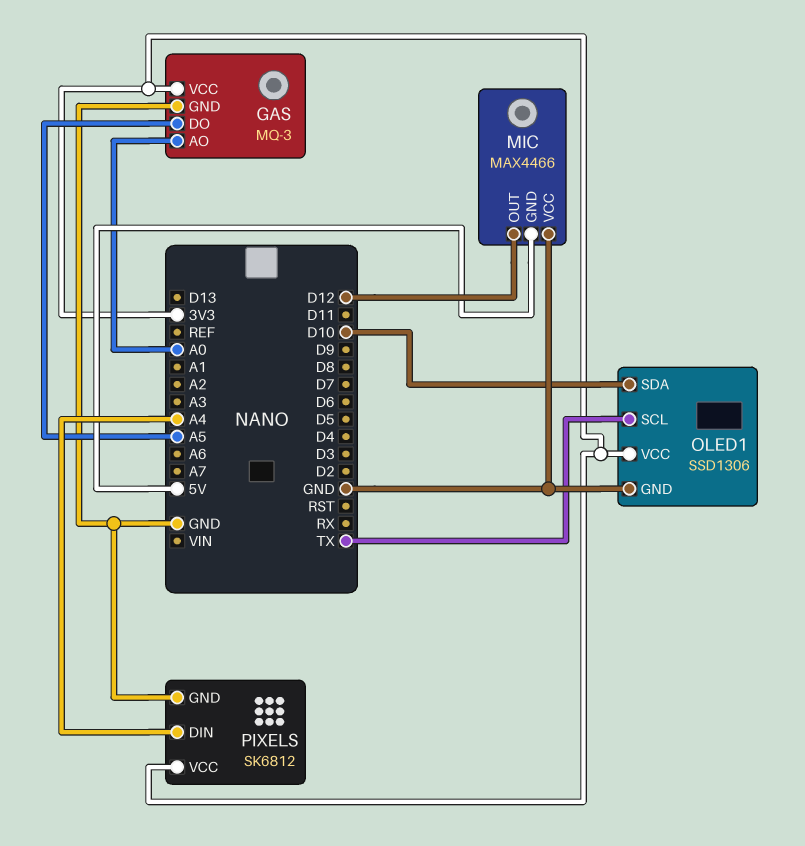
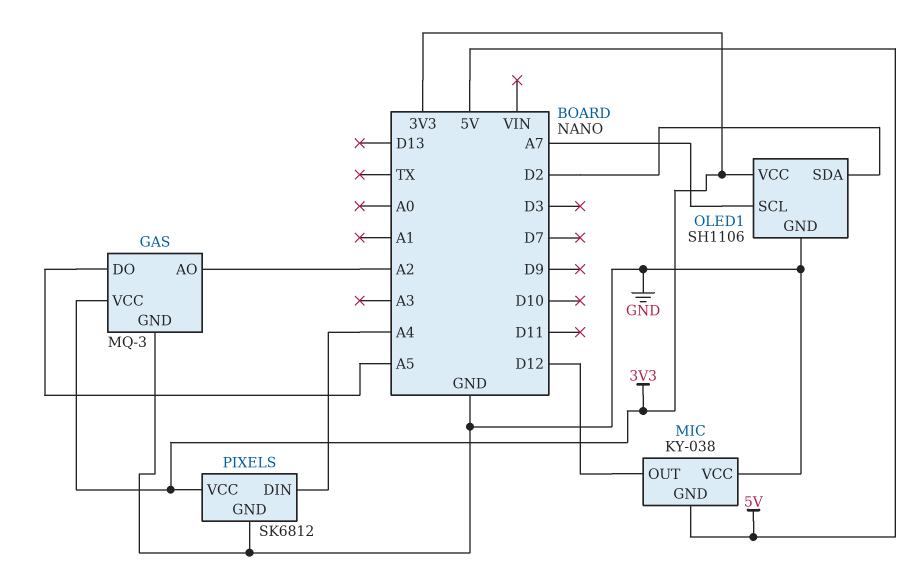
GAS pin AO: A0 -> A2
MIC: MAX4466 -> KY-038
OLED1: SSD1306 -> SH1106
OLED1 pin SCL: TX -> A7
OLED1 pin SDA: D10 -> D2

